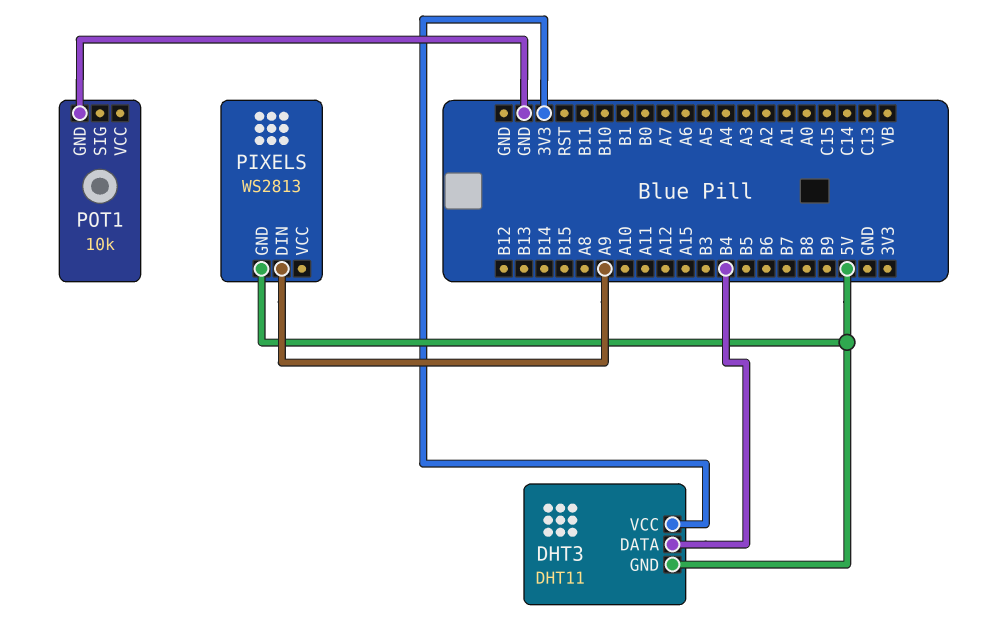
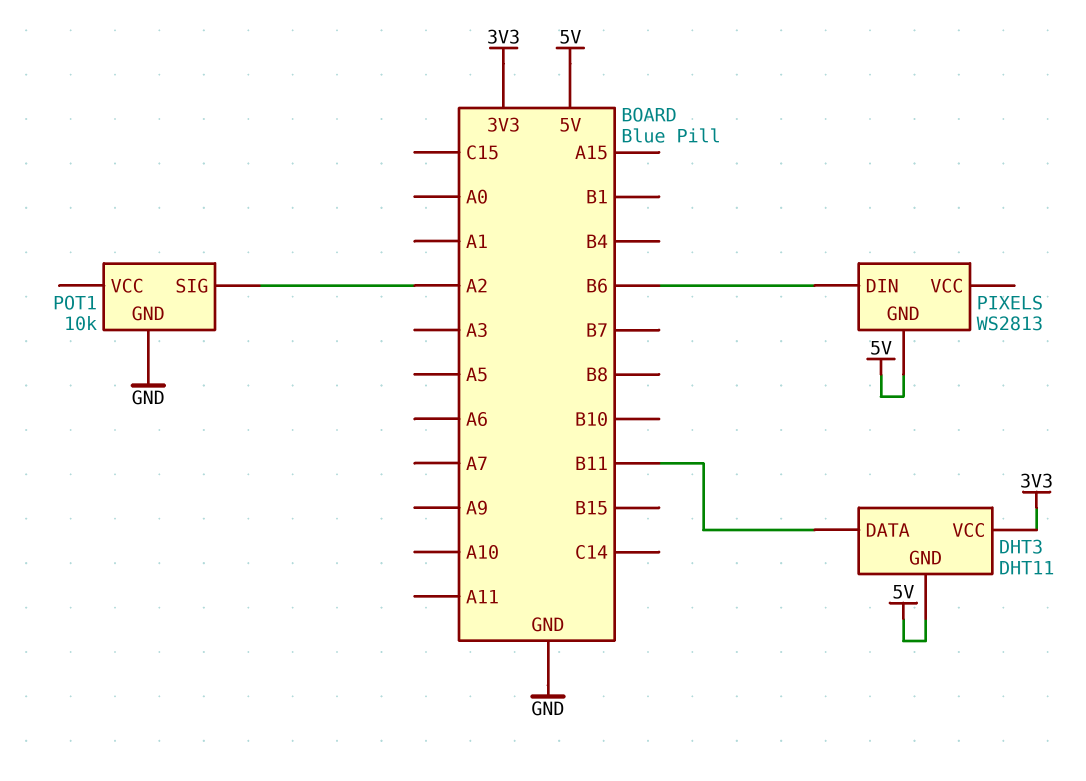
DHT3 pin DATA: B4 -> B11
PIXELS pin DIN: A9 -> B6
POT1 pin SIG: none -> A2

